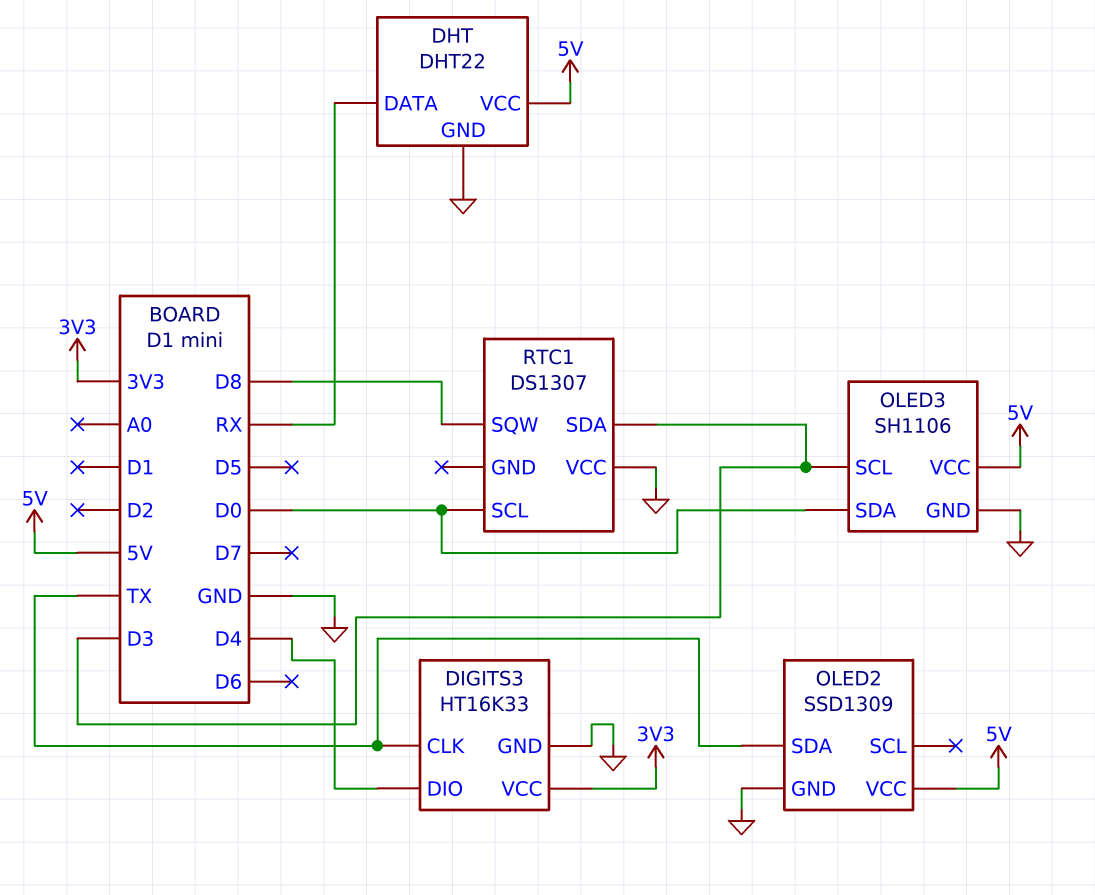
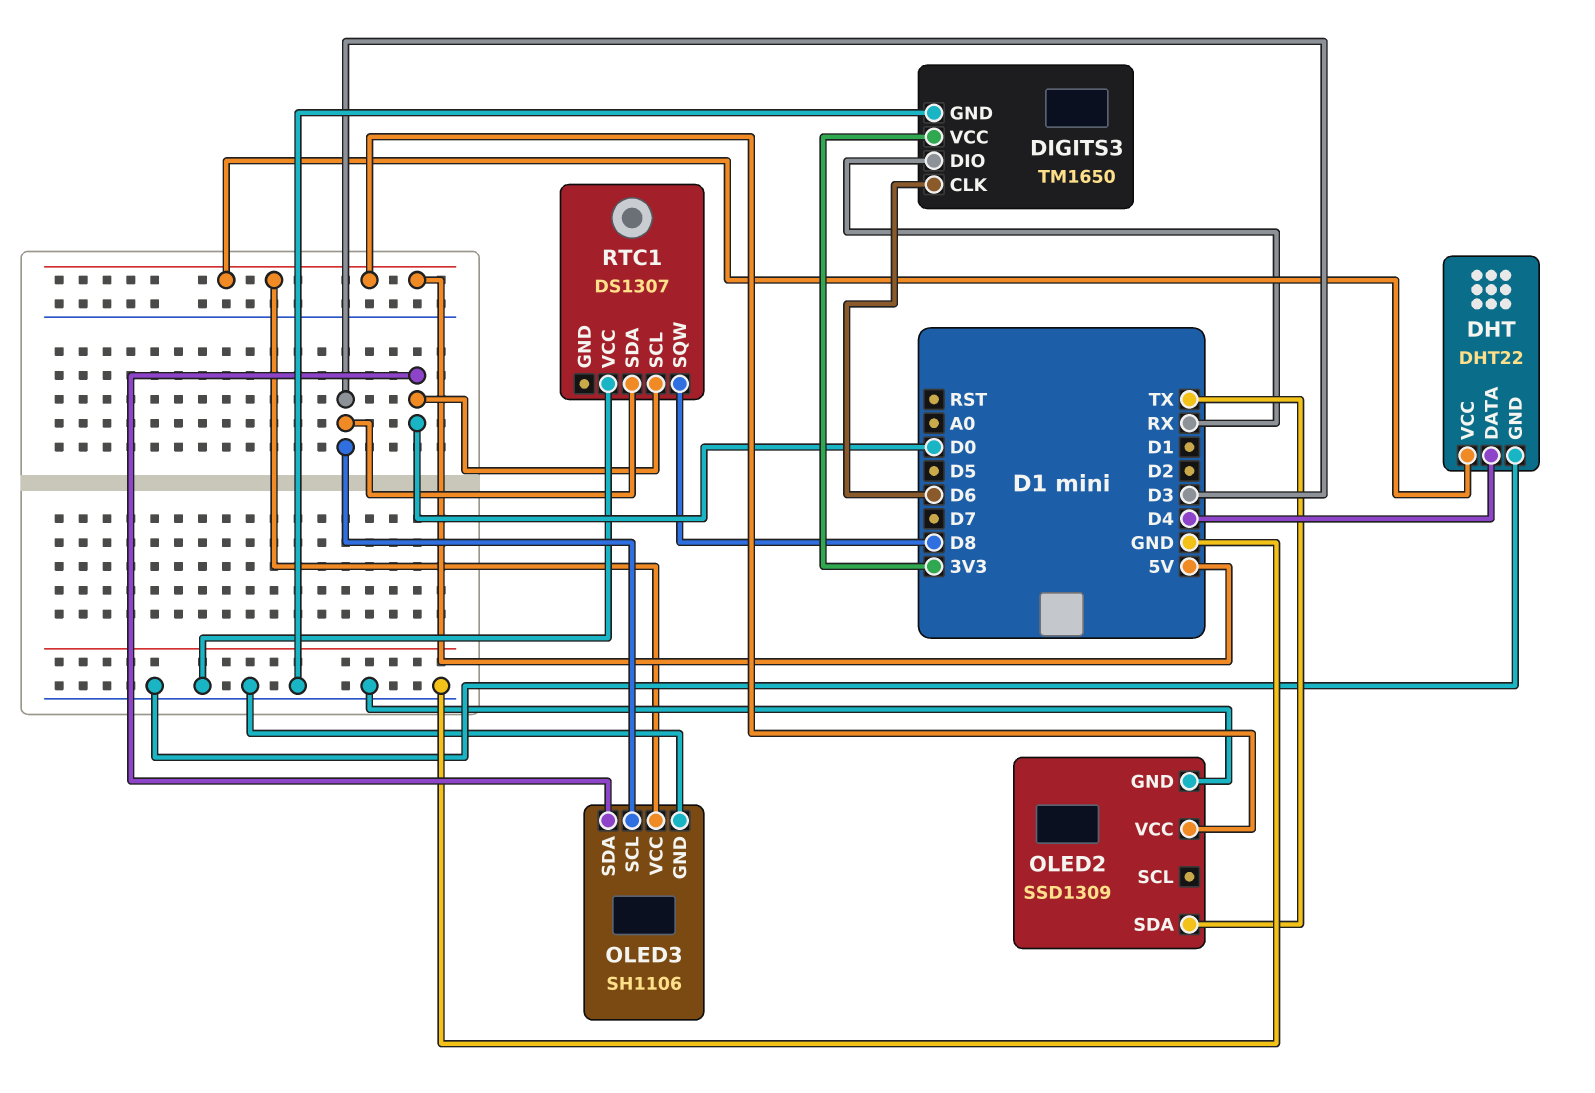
DHT pin DATA: RX -> D4
DIGITS3: HT16K33 -> TM1650
DIGITS3 pin CLK: TX -> D6
DIGITS3 pin DIO: D4 -> RX

